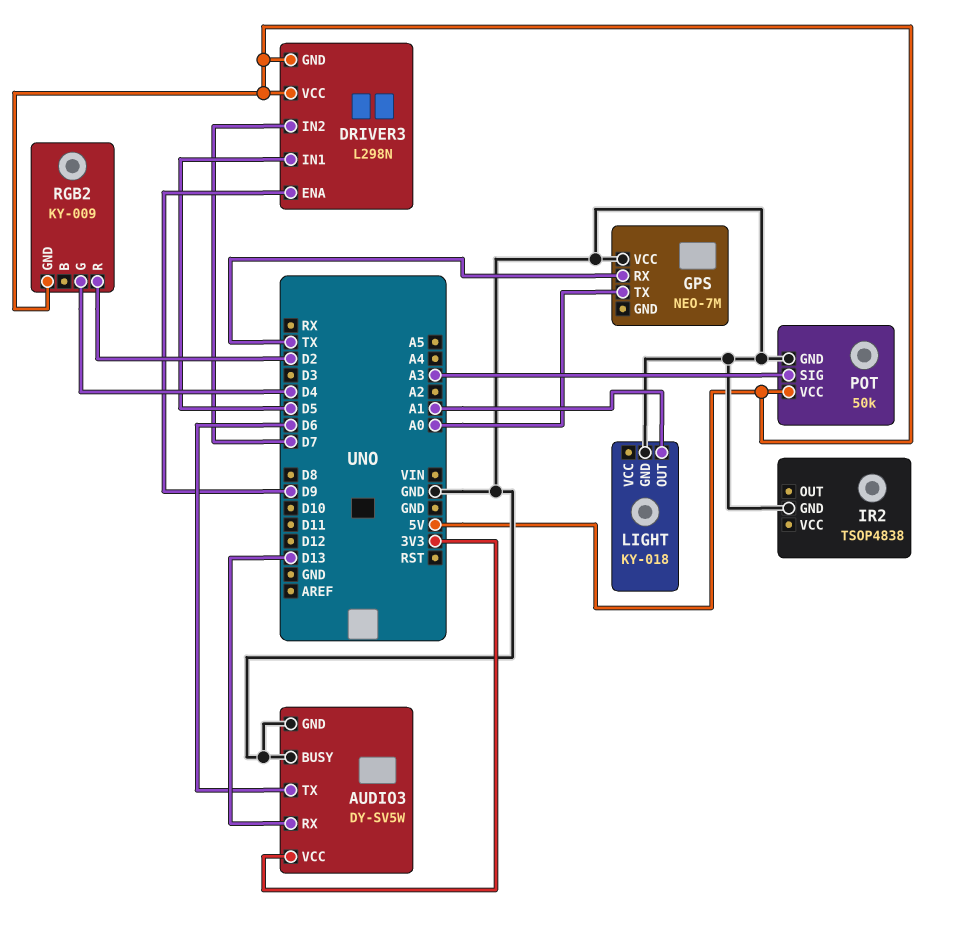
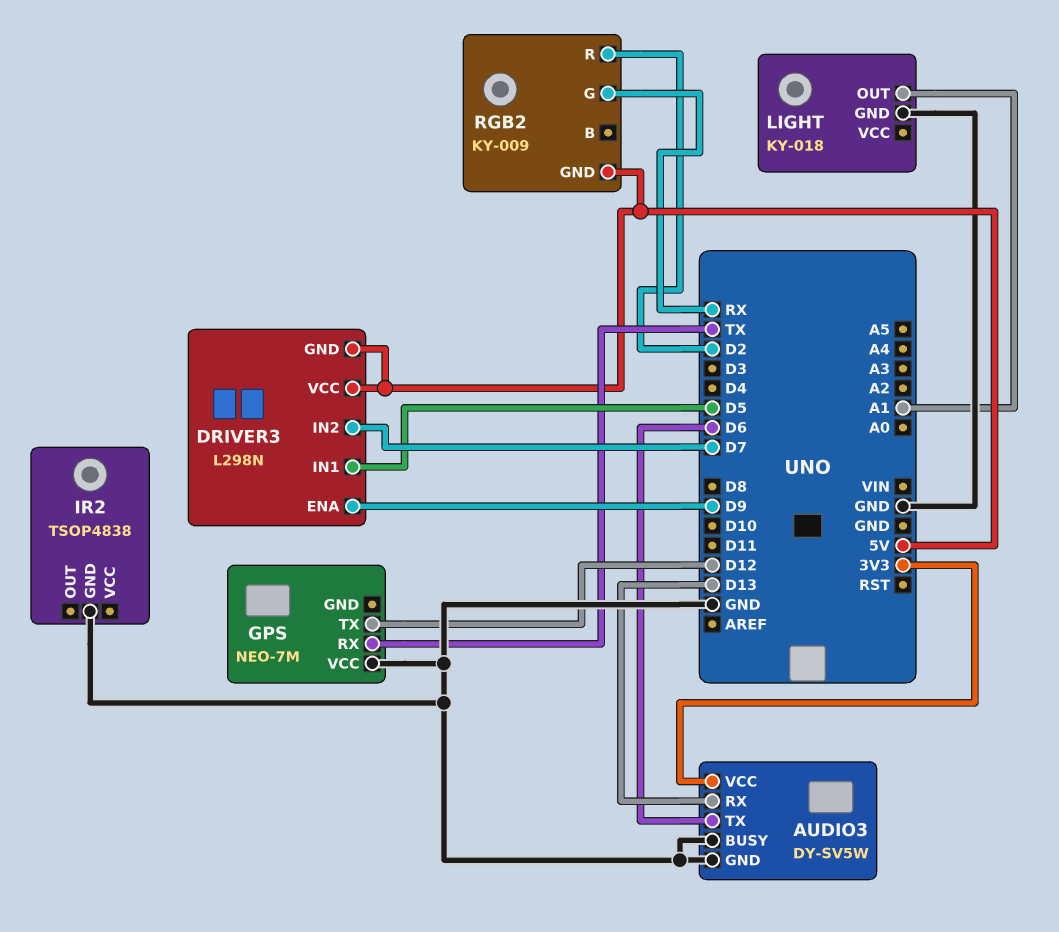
GPS pin TX: A0 -> D12
POT: 50k -> none
POT pin GND: GND -> none
POT pin SIG: A3 -> none
POT pin VCC: 5V -> none
RGB2 pin G: D4 -> RX

